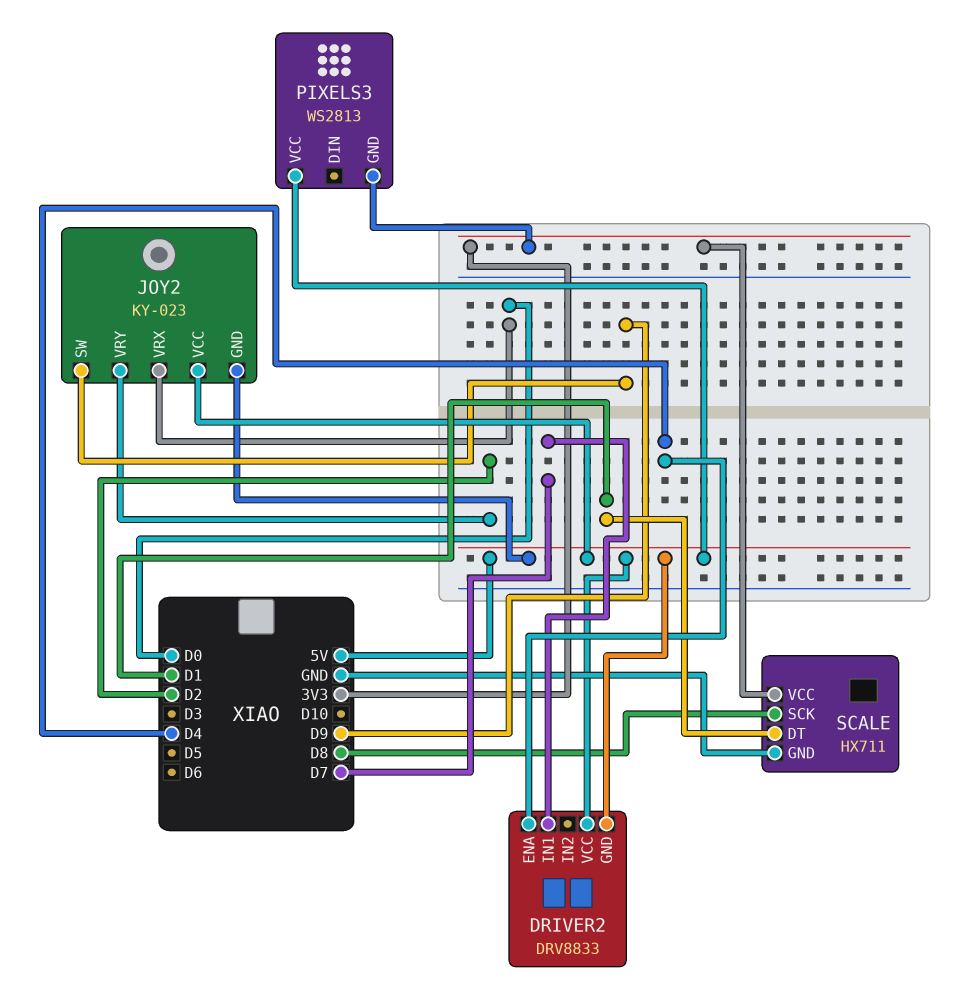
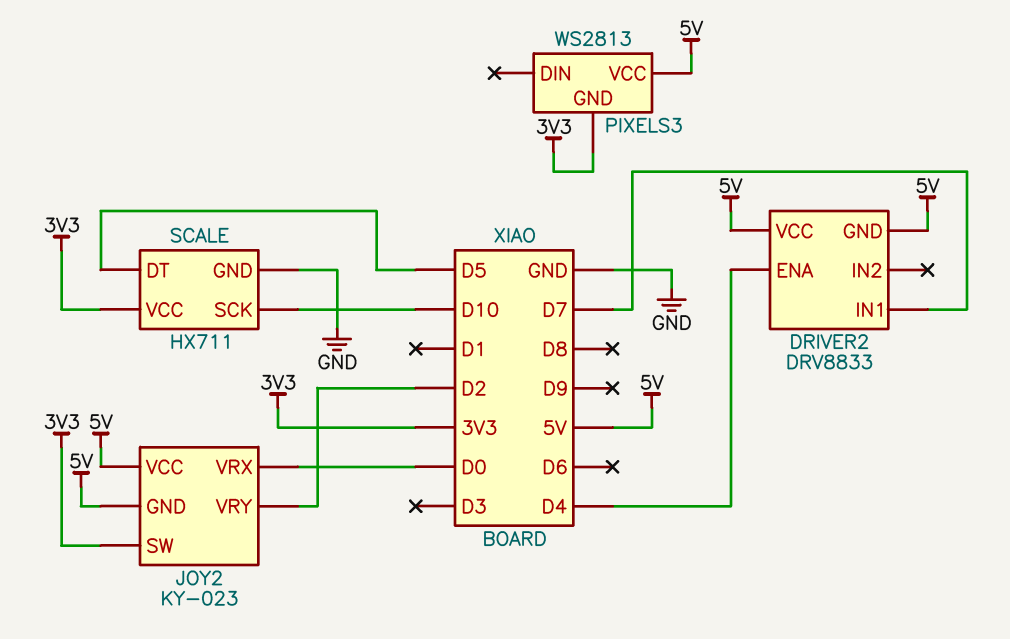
JOY2 pin SW: D9 -> 3V3
SCALE pin DT: D1 -> D5
SCALE pin SCK: D8 -> D10

